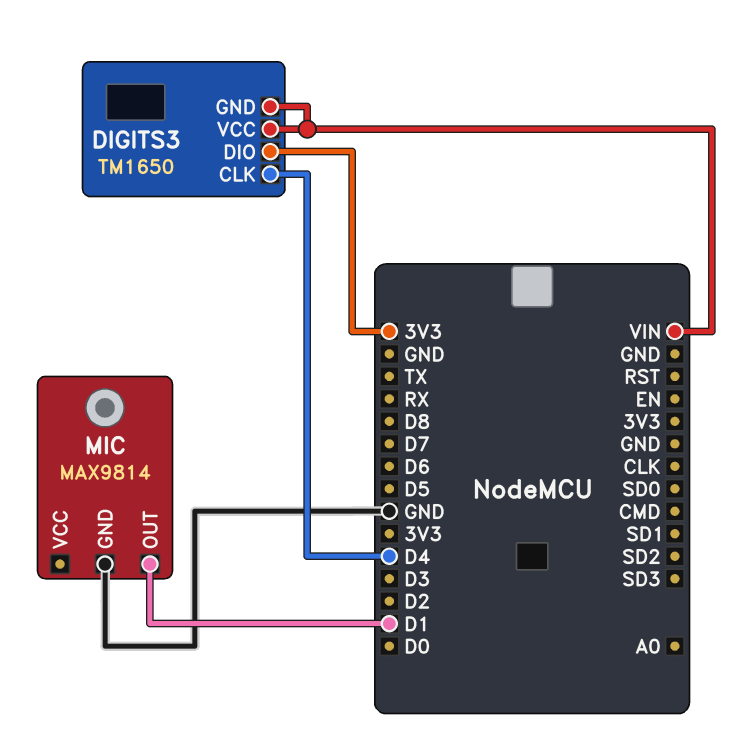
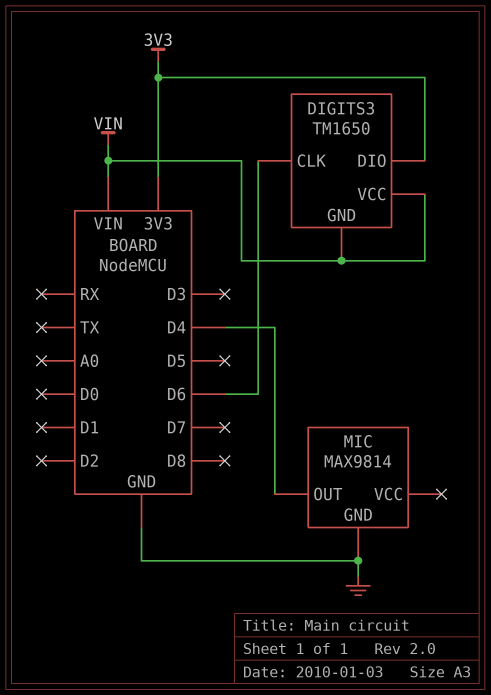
DIGITS3 pin CLK: D4 -> D6
MIC pin OUT: D1 -> D4

